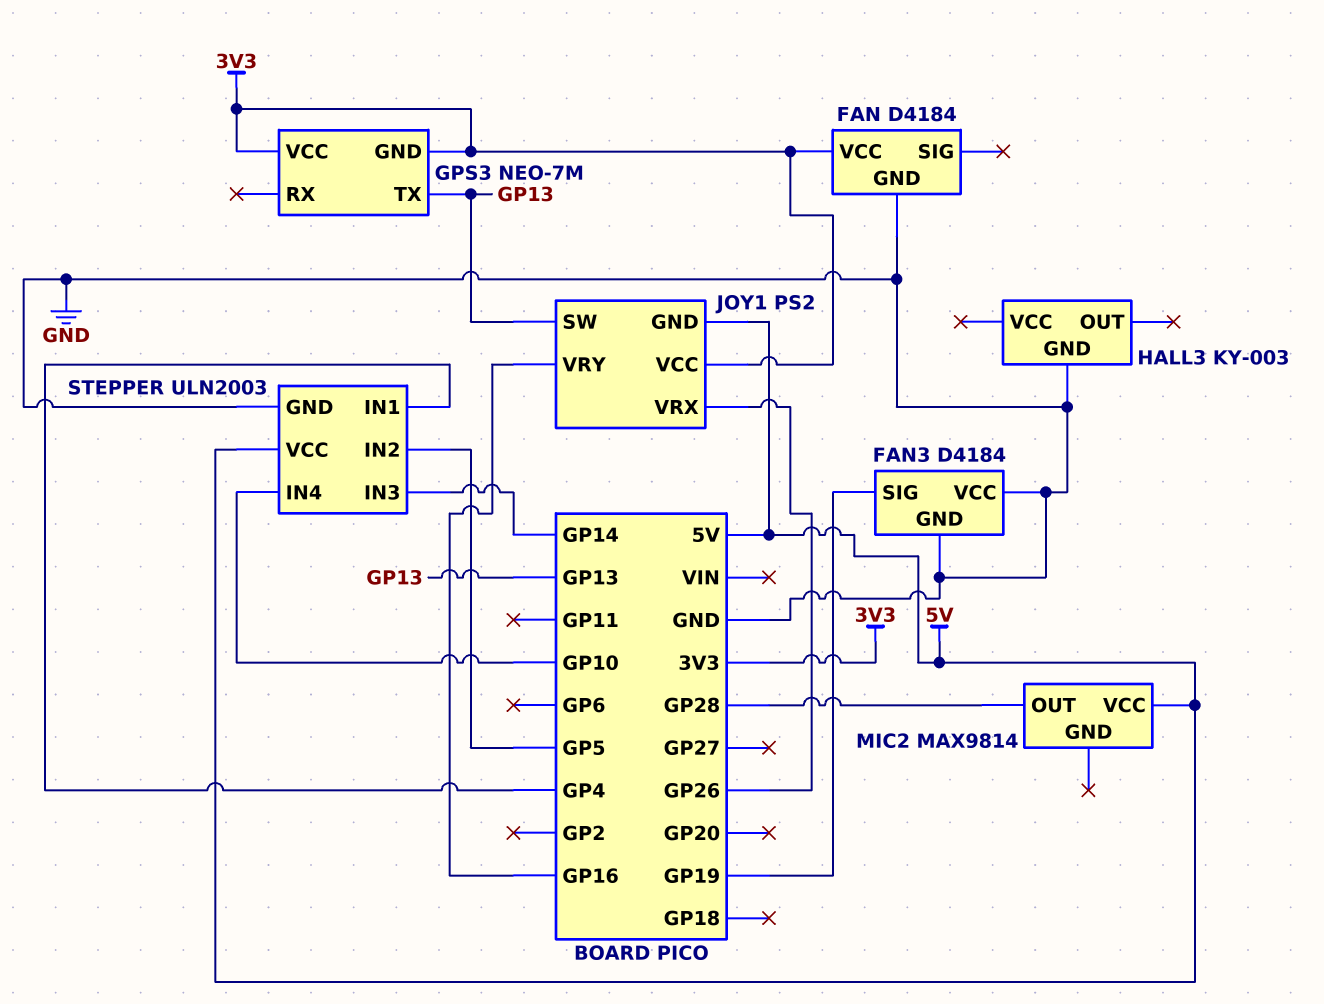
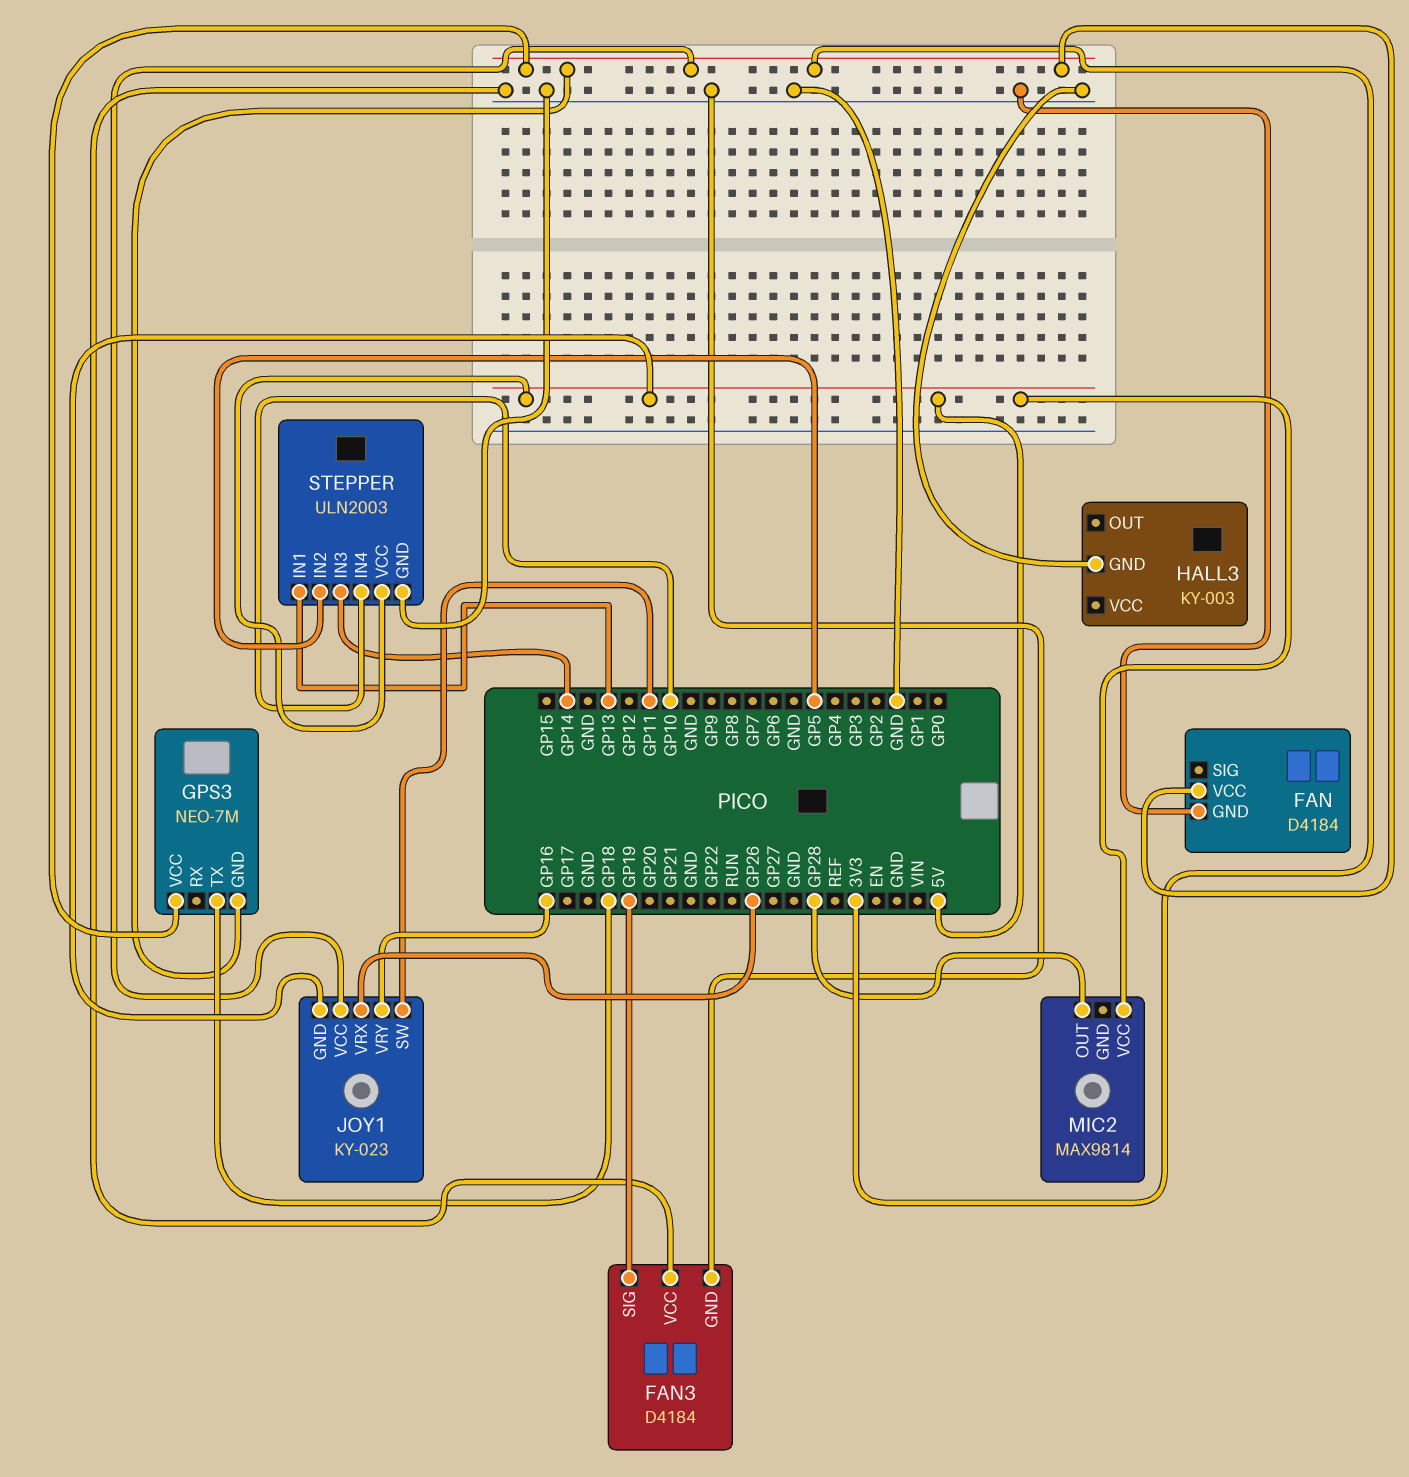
GPS3 pin TX: GP13 -> GP18
JOY1: PS2 -> KY-023
JOY1 pin SW: GP13 -> GP11
STEPPER pin IN1: GP4 -> GP13

